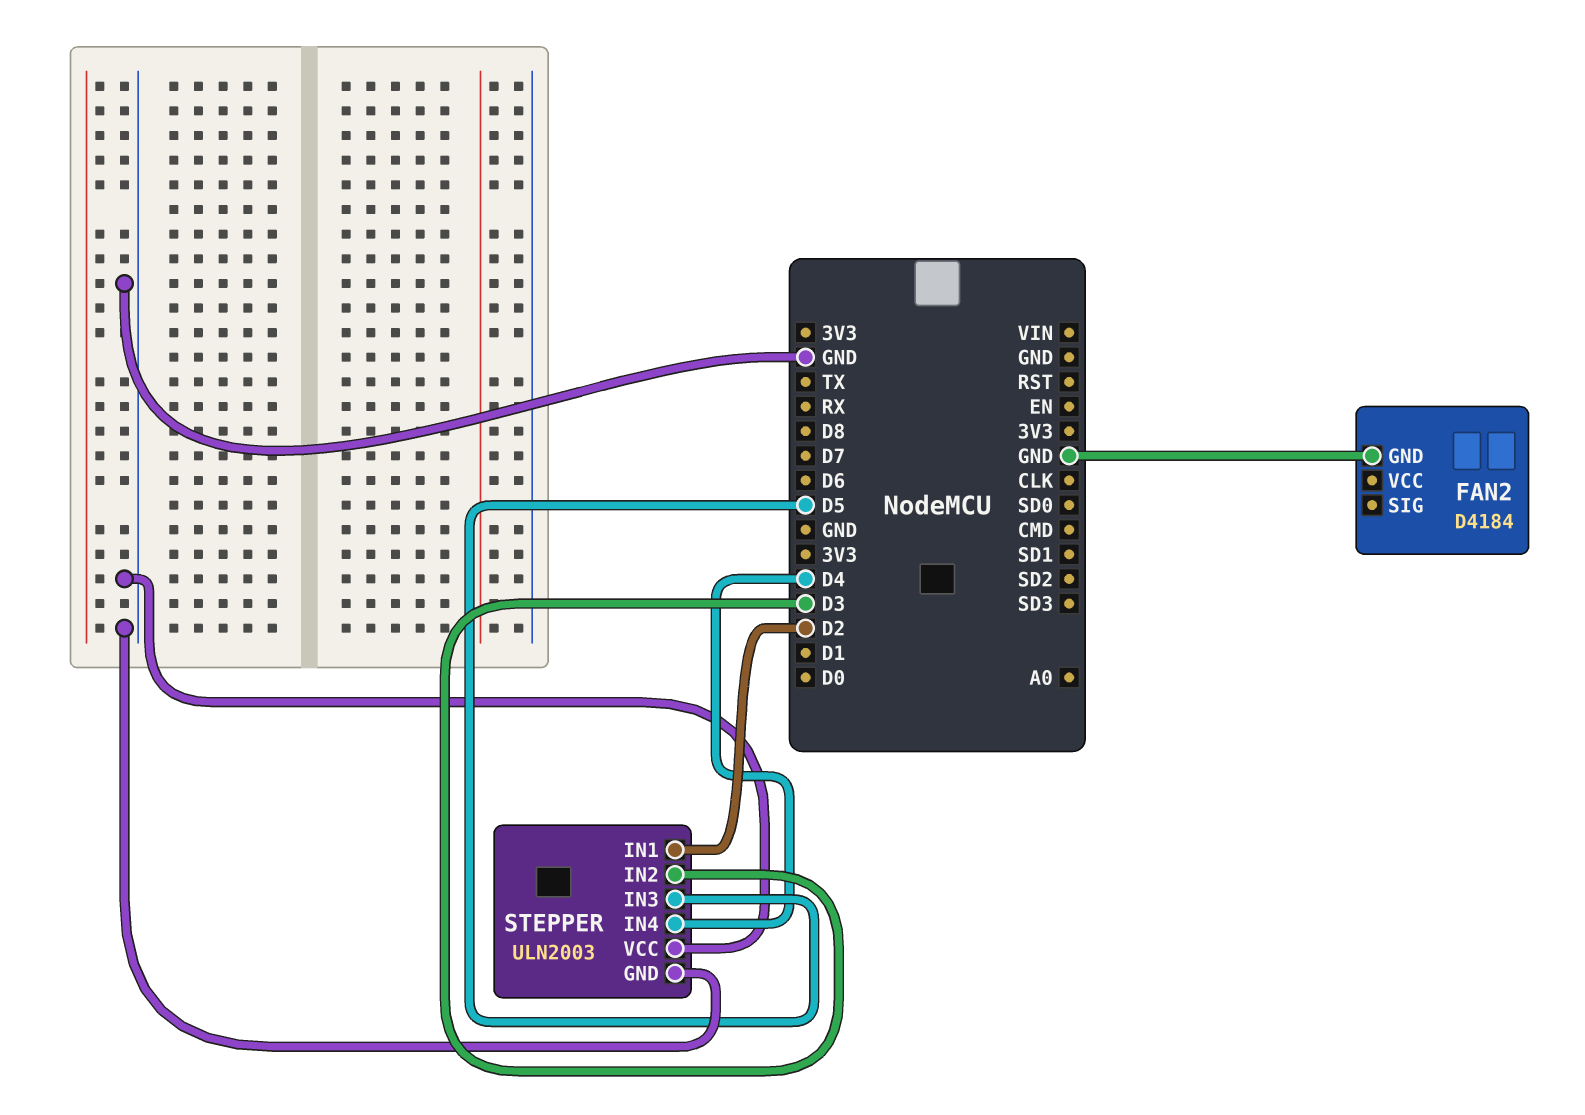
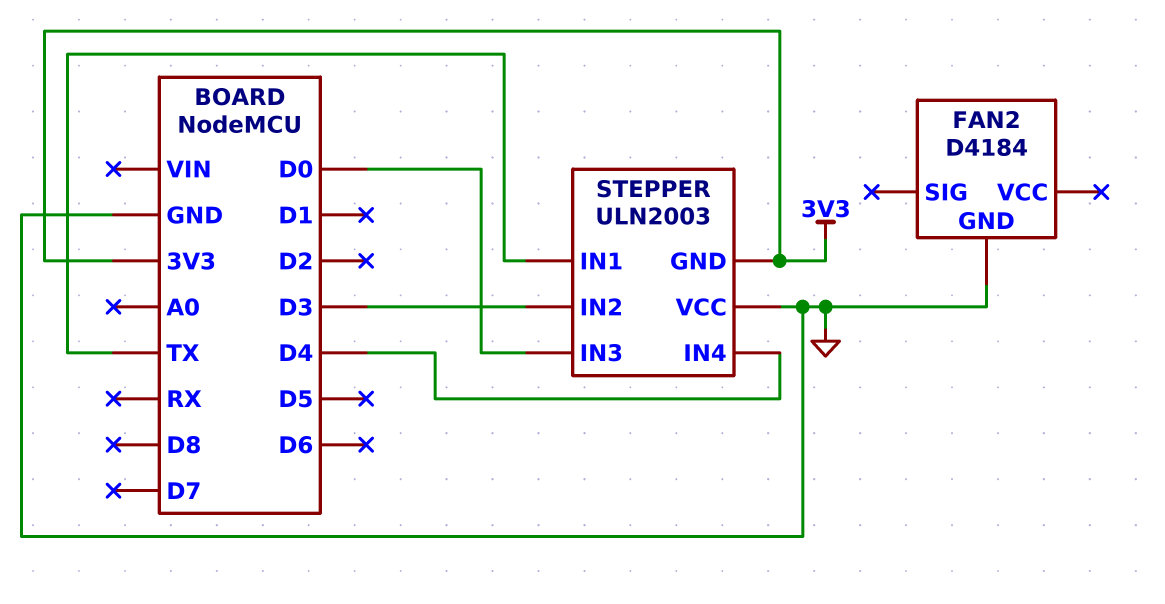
STEPPER pin GND: GND -> 3V3
STEPPER pin IN1: D2 -> TX
STEPPER pin IN3: D5 -> D0

